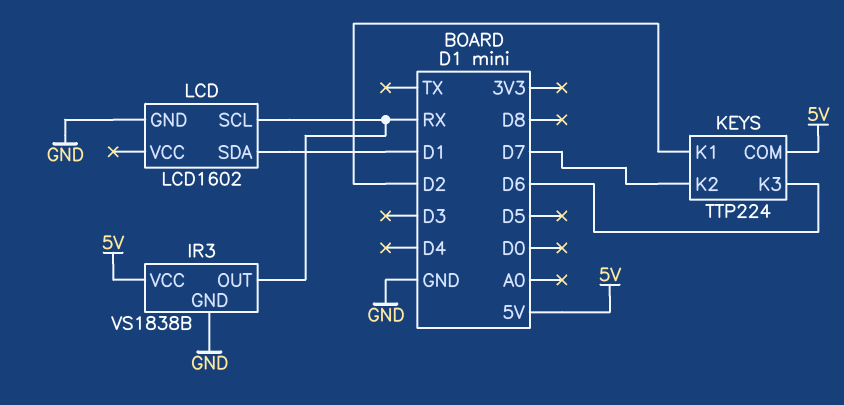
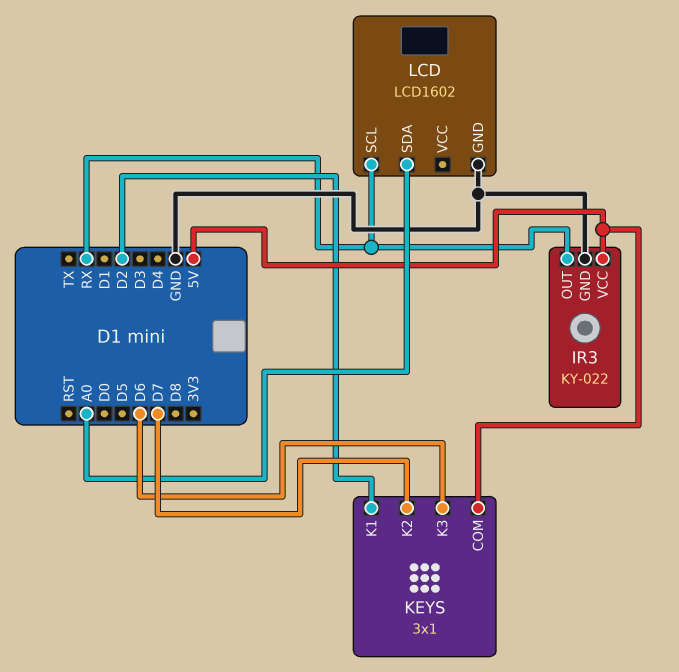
IR3: VS1838B -> KY-022
KEYS: TTP224 -> 3x1
LCD pin SDA: D1 -> A0

